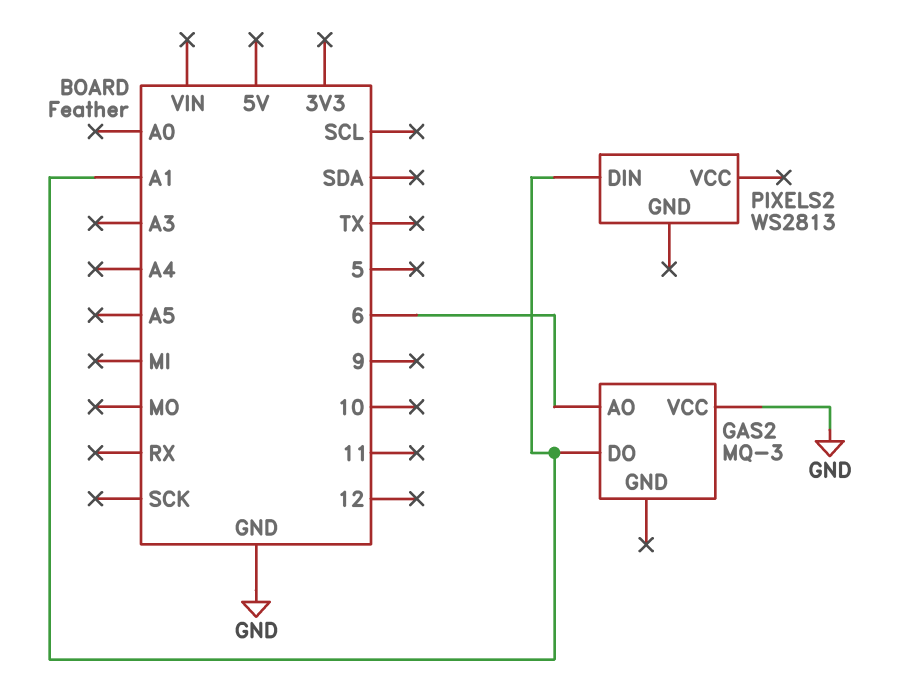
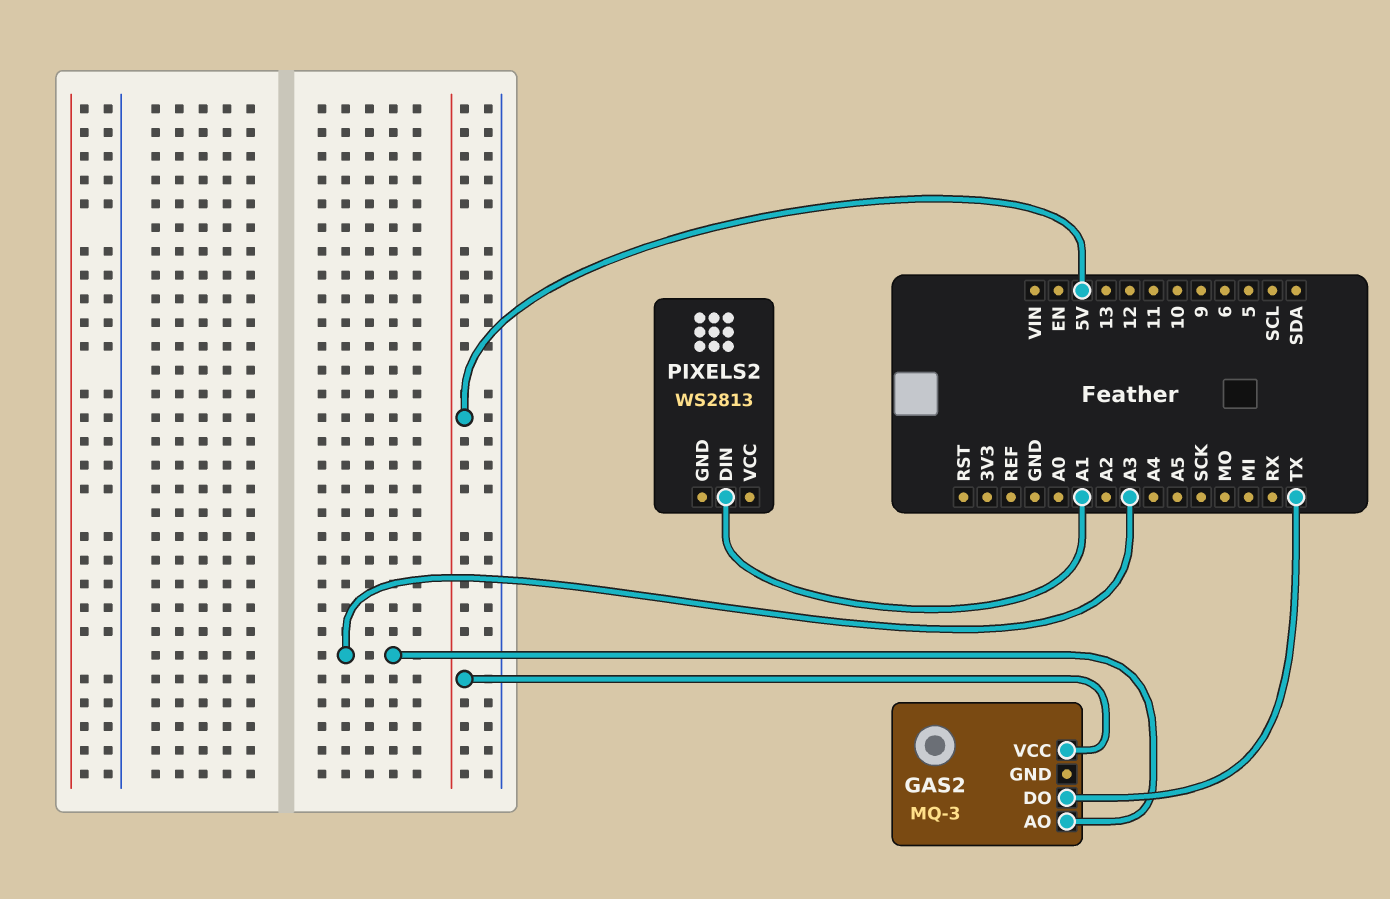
GAS2 pin AO: 6 -> A3
GAS2 pin DO: A1 -> TX
GAS2 pin VCC: GND -> 5V

